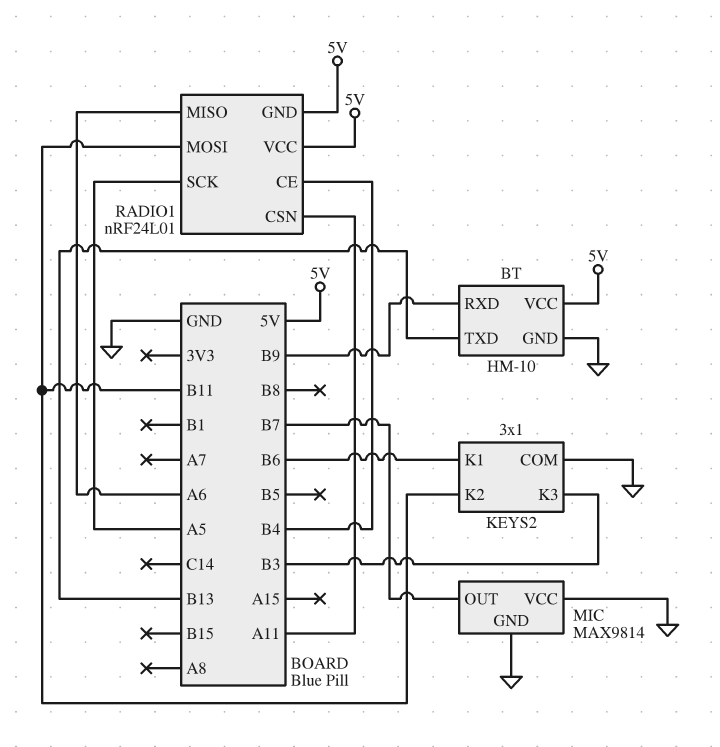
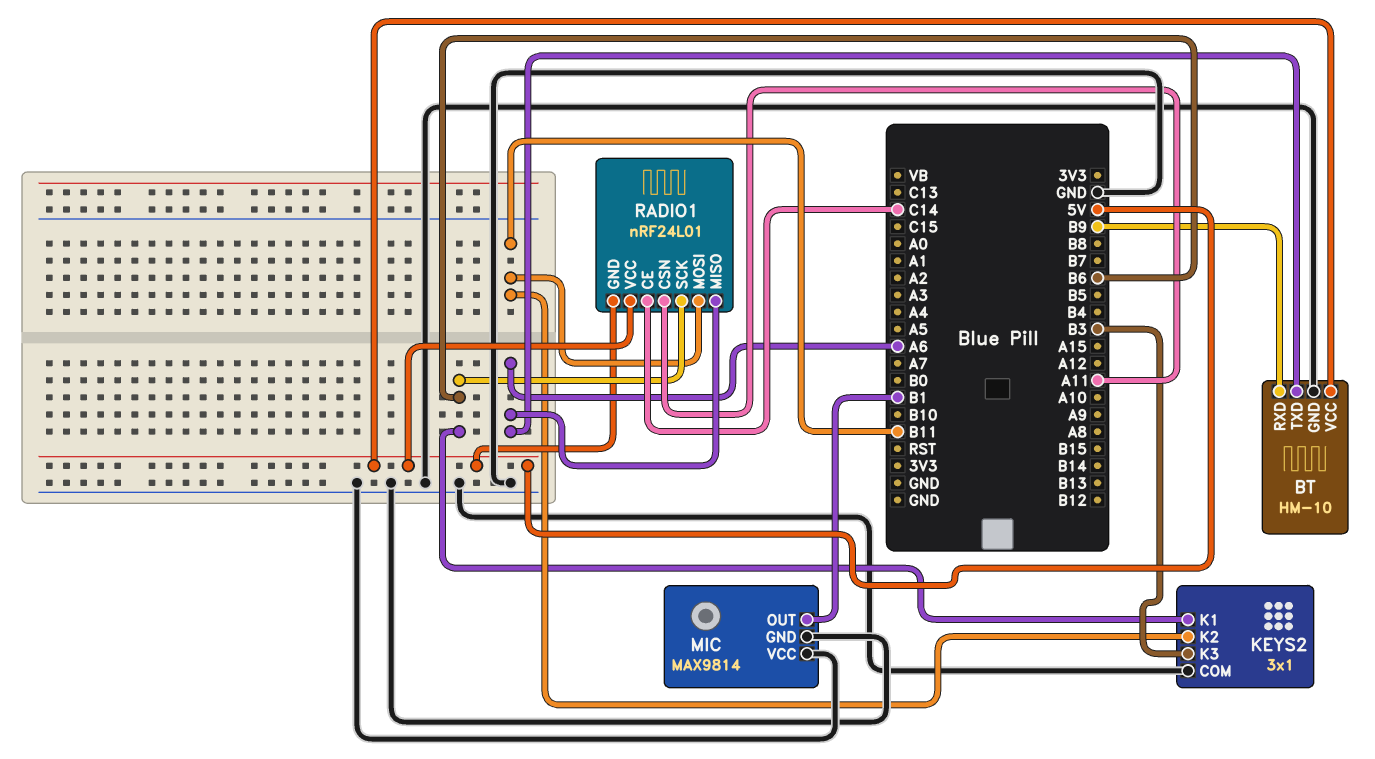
BT pin TXD: B13 -> A6
MIC pin OUT: B7 -> B1
RADIO1 pin CE: B4 -> C14
RADIO1 pin SCK: A5 -> B6

